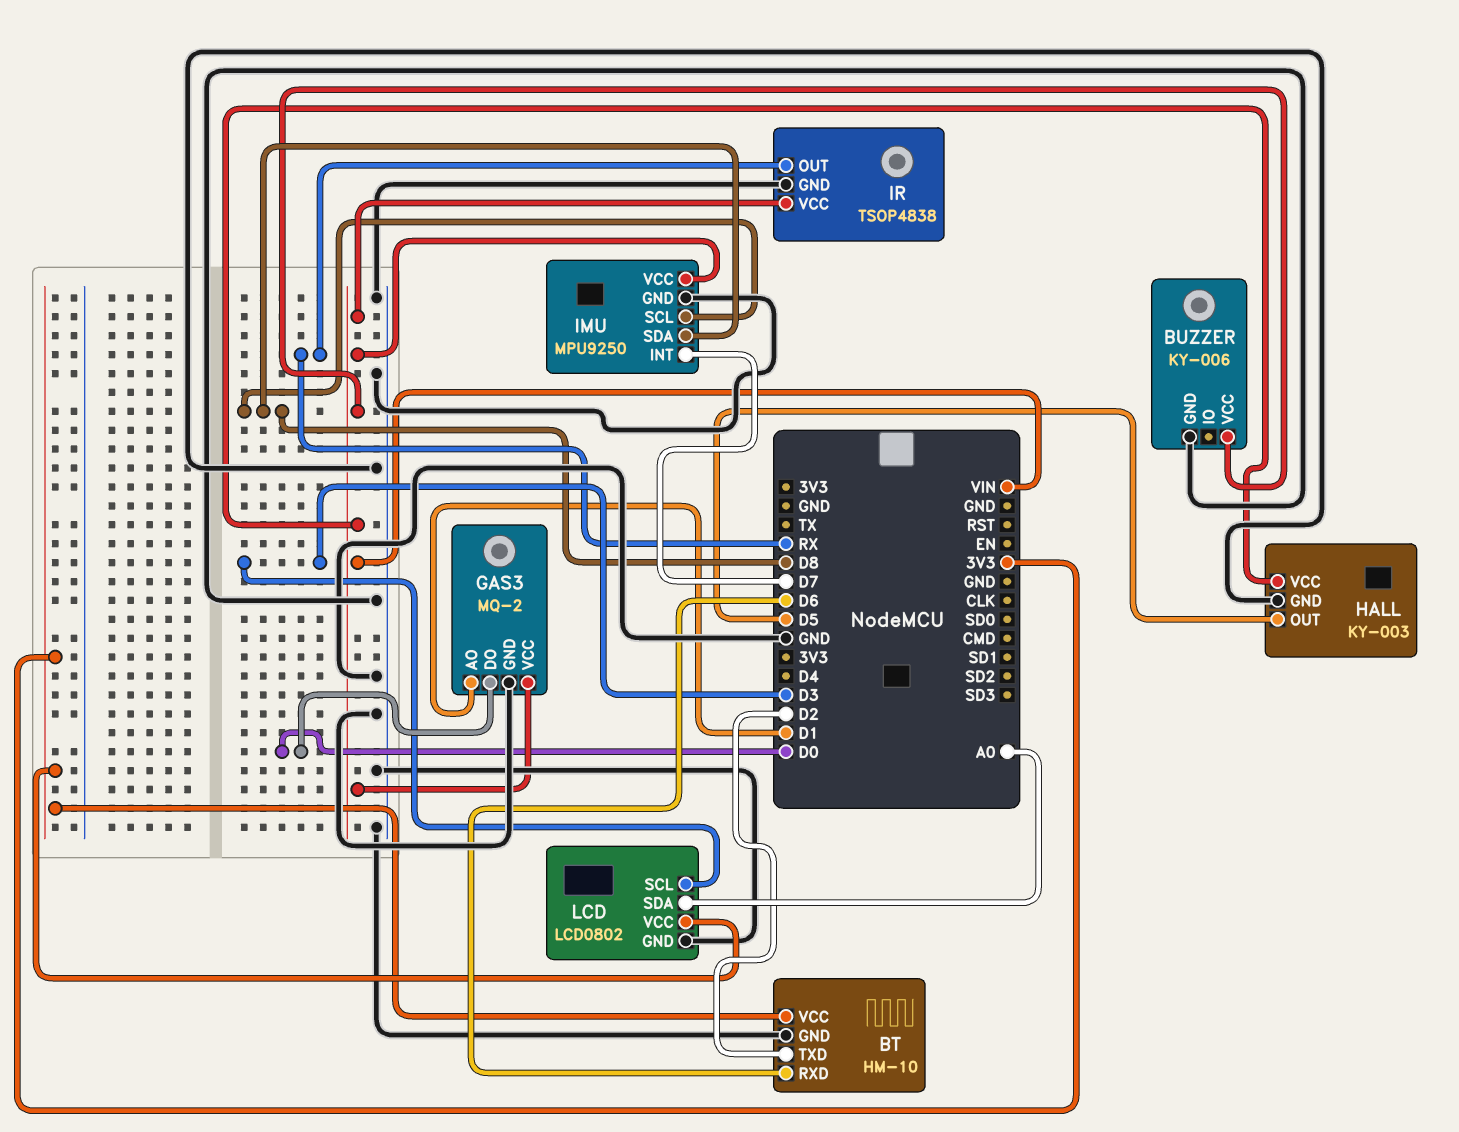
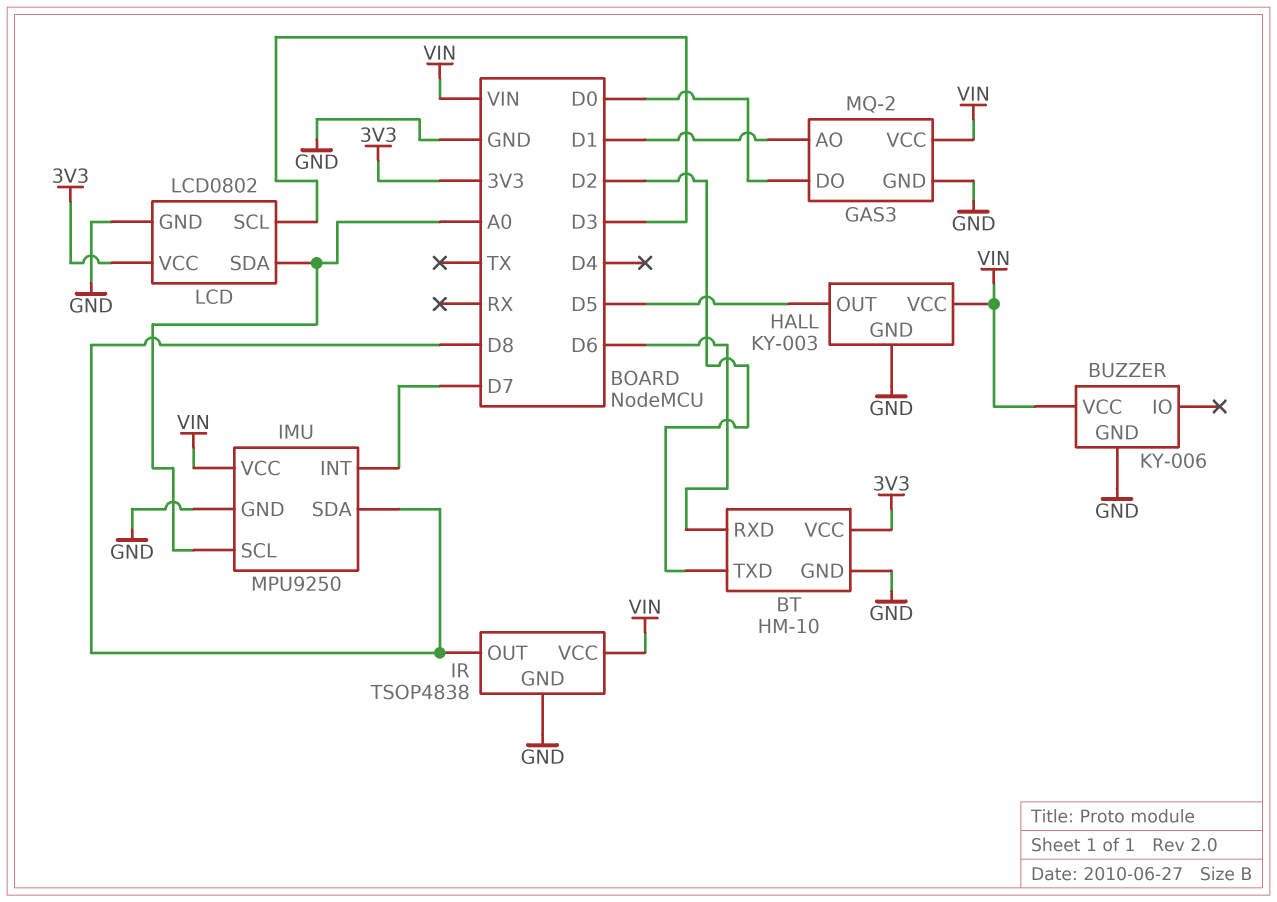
IMU pin SCL: D8 -> A0
IR pin OUT: RX -> D8

